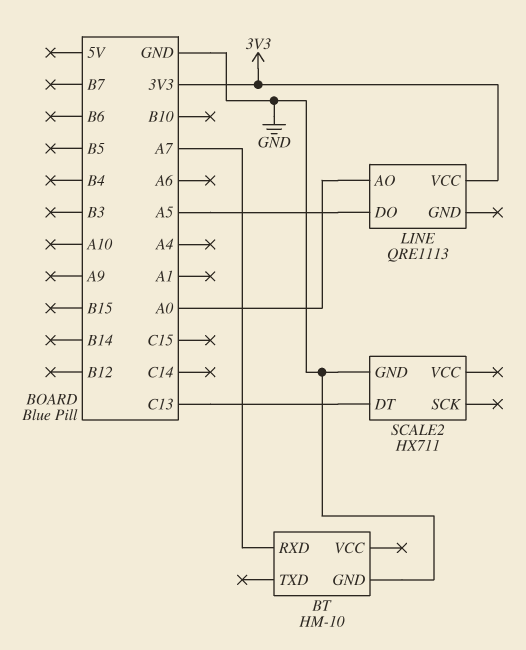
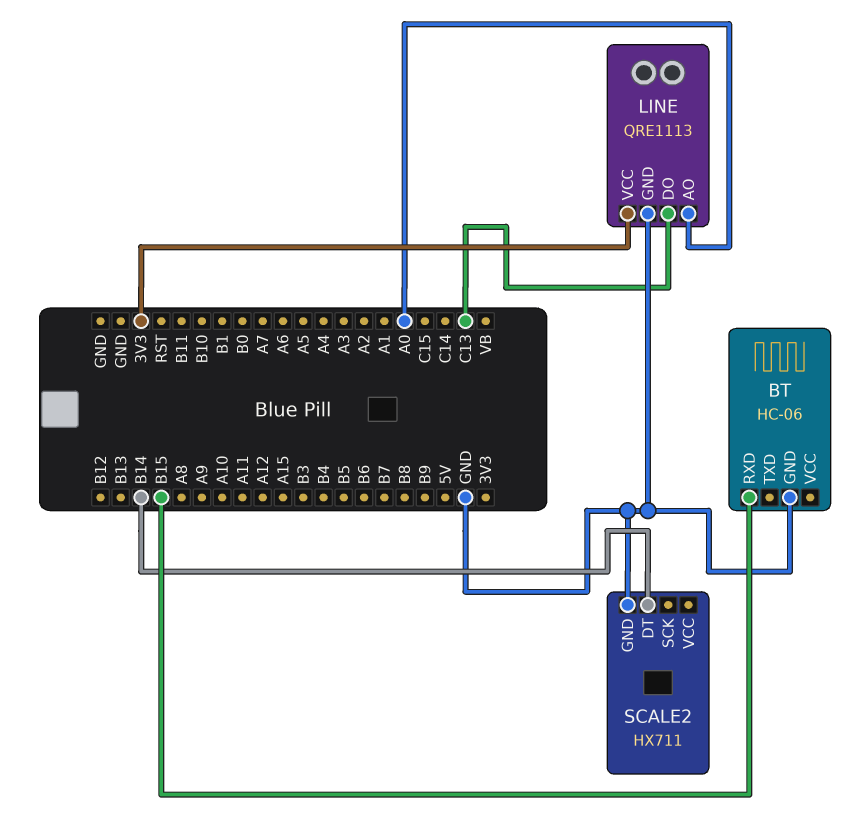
BT: HM-10 -> HC-06
BT pin RXD: A7 -> B15
LINE pin DO: A5 -> C13
LINE pin GND: none -> GND
SCALE2 pin DT: C13 -> B14

